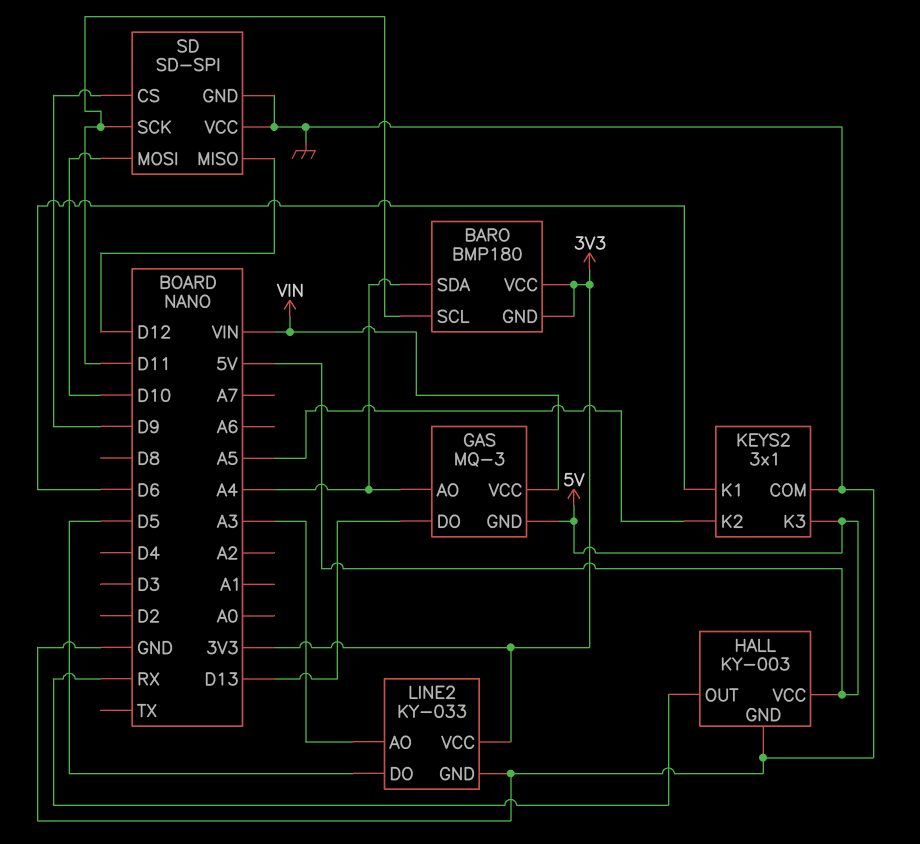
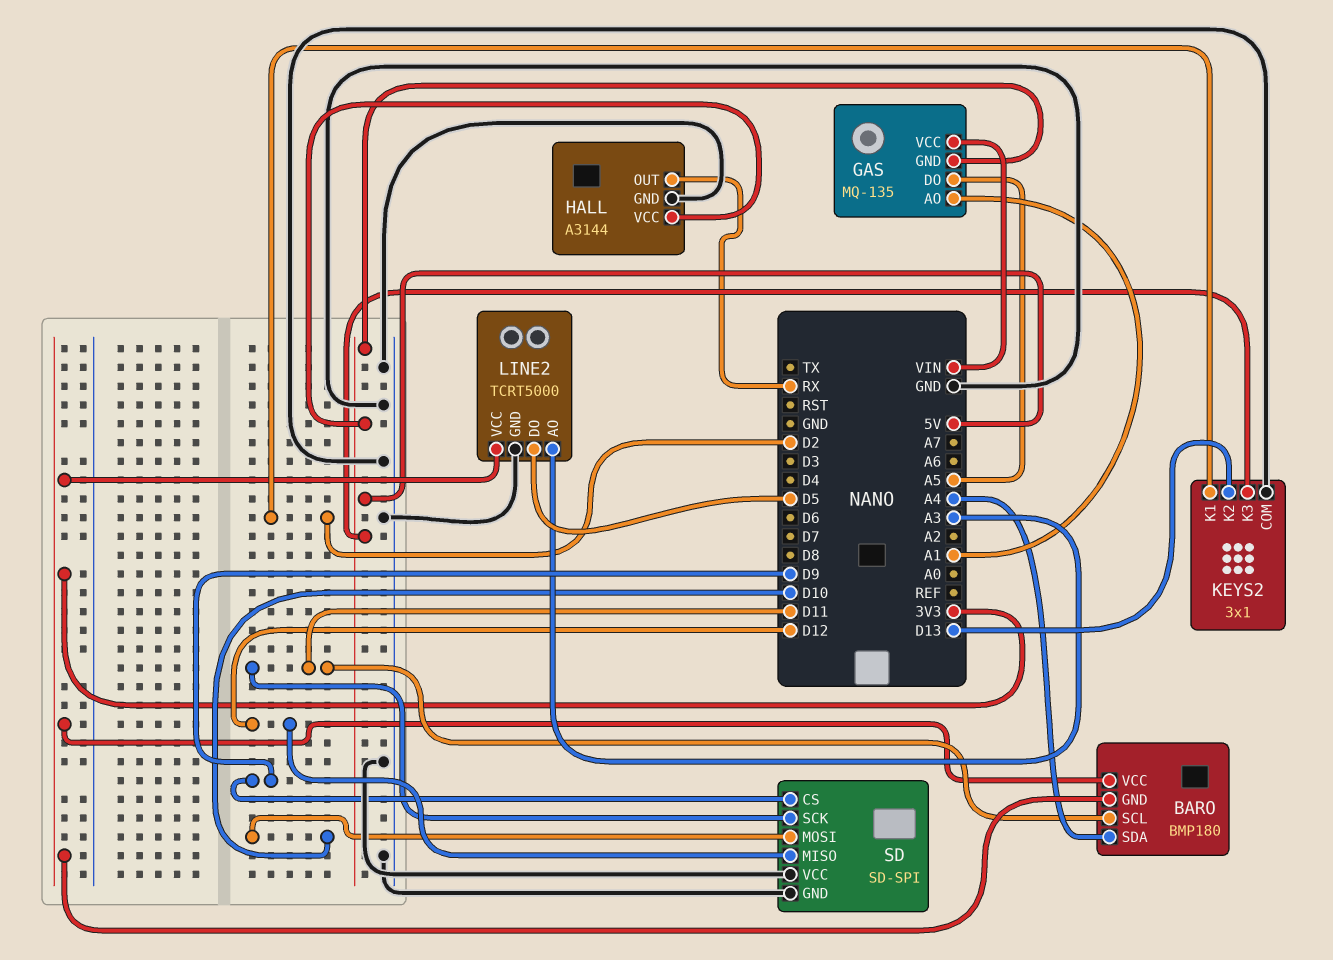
GAS: MQ-3 -> MQ-135
GAS pin AO: A4 -> A1
GAS pin DO: D13 -> A5
HALL: KY-003 -> A3144
KEYS2 pin K1: D6 -> D2
KEYS2 pin K2: A5 -> D13
LINE2: KY-033 -> TCRT5000

